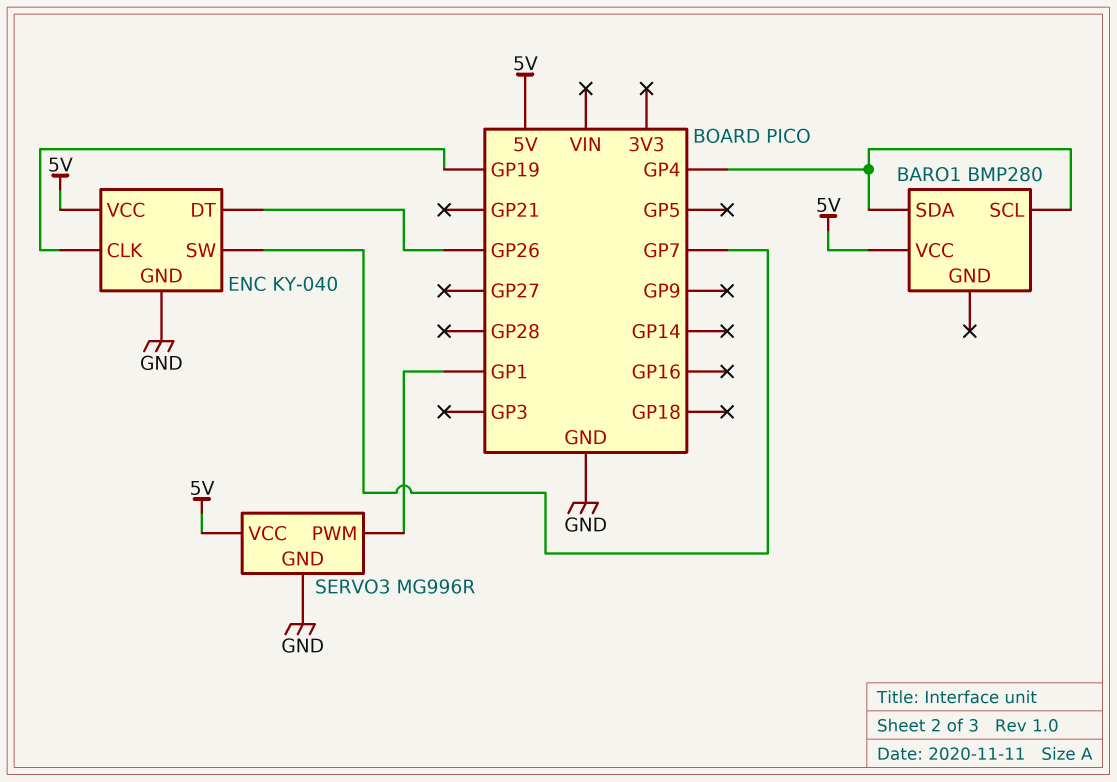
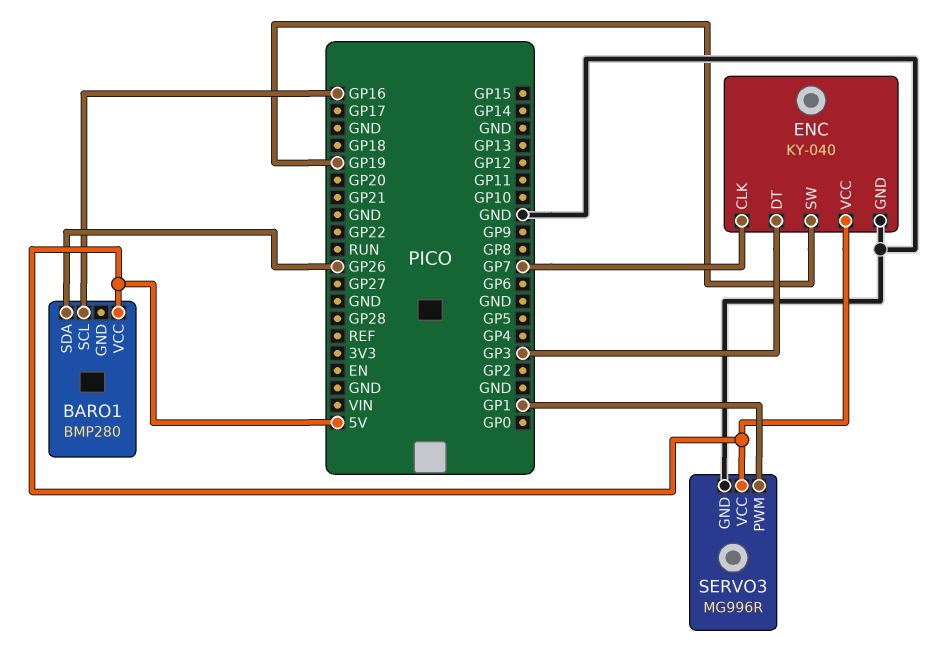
BARO1 pin SCL: GP4 -> GP16
BARO1 pin SDA: GP4 -> GP26
ENC pin CLK: GP19 -> GP7
ENC pin DT: GP26 -> GP3
ENC pin SW: GP7 -> GP19

